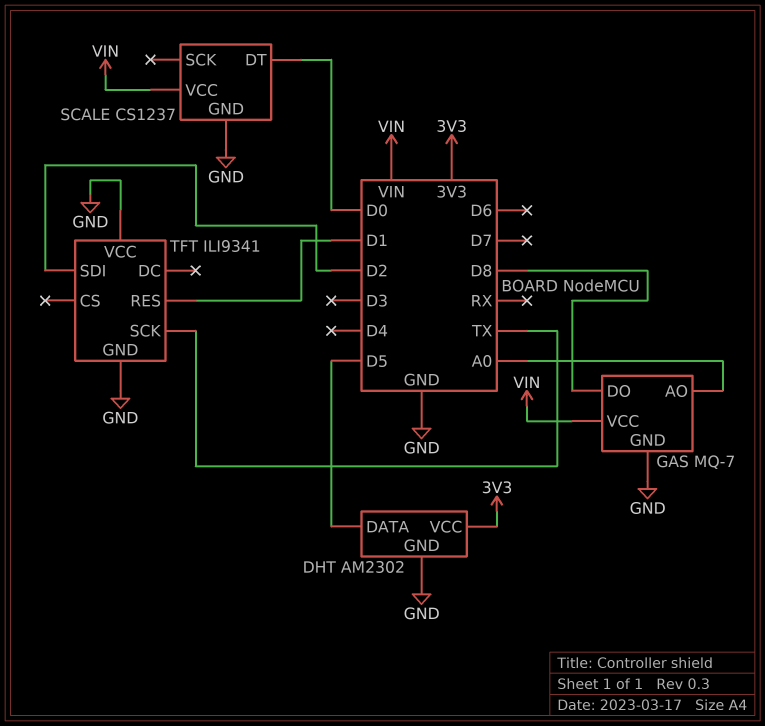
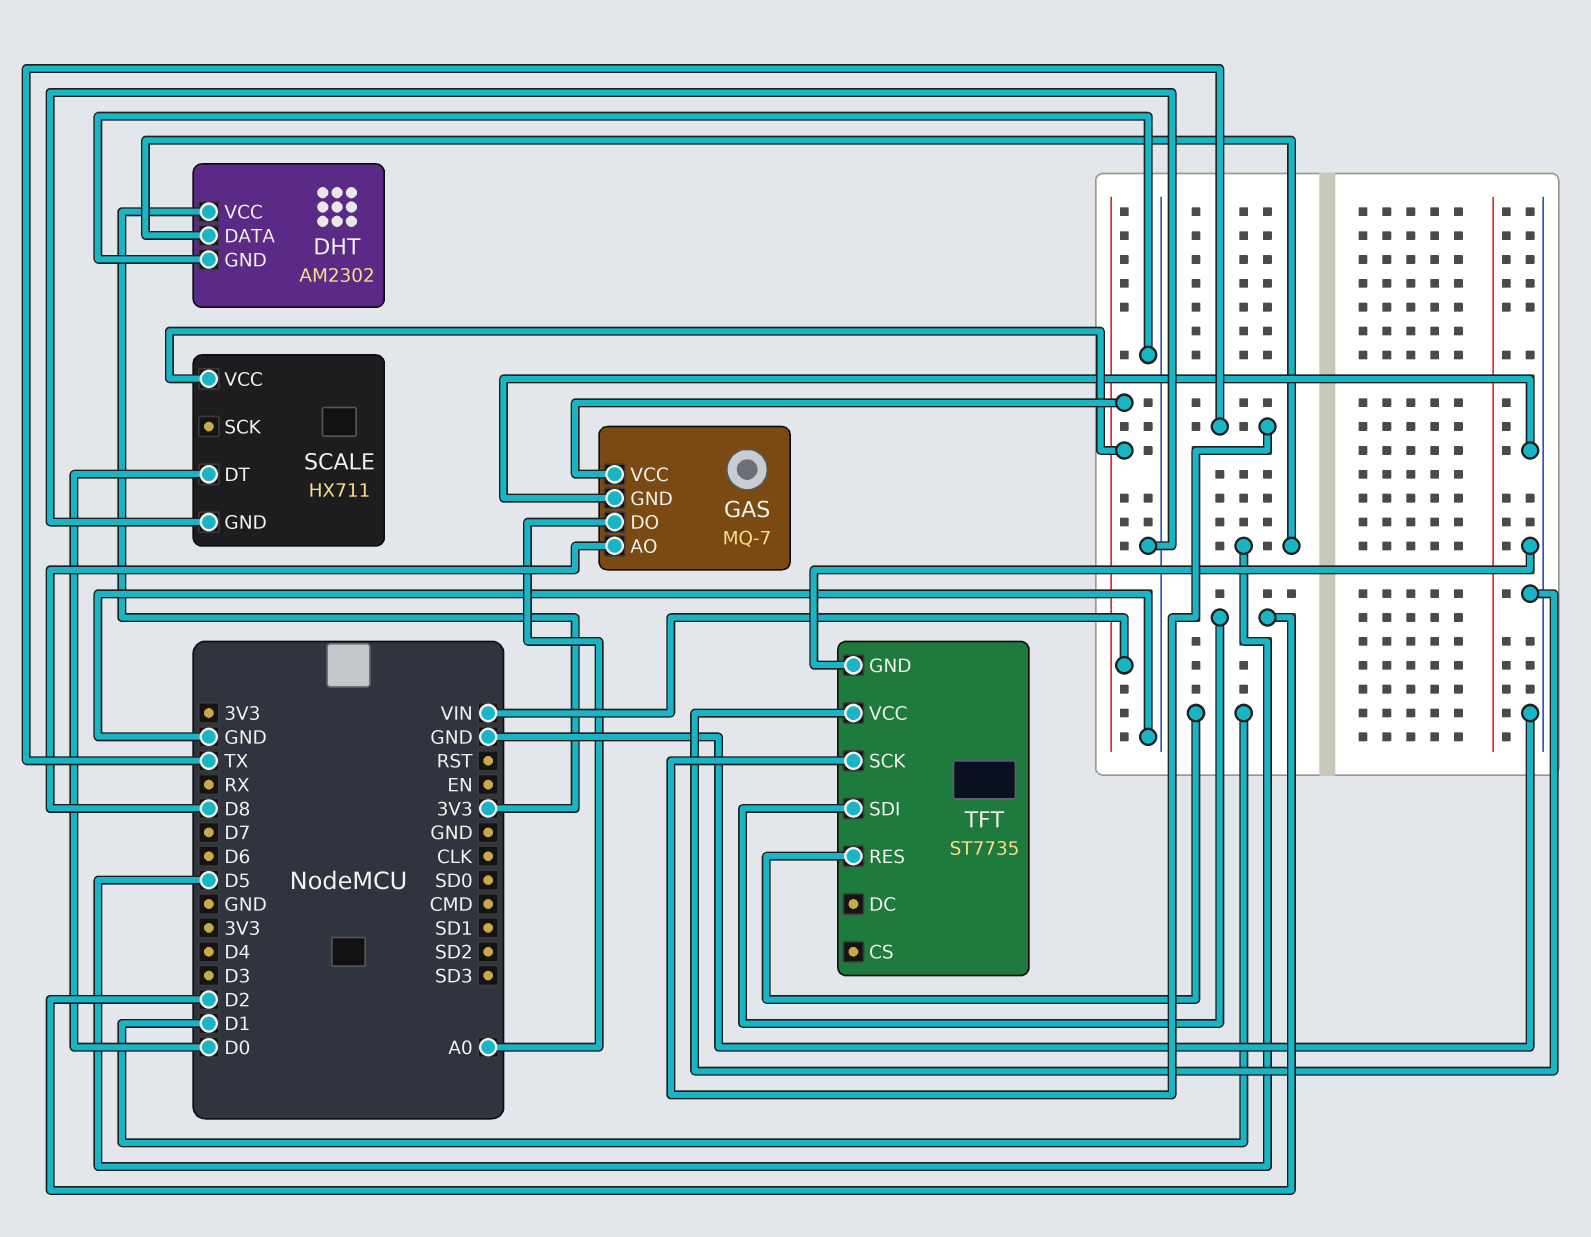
GAS pin AO: A0 -> D8
GAS pin DO: D8 -> A0
SCALE: CS1237 -> HX711
TFT: ILI9341 -> ST7735

